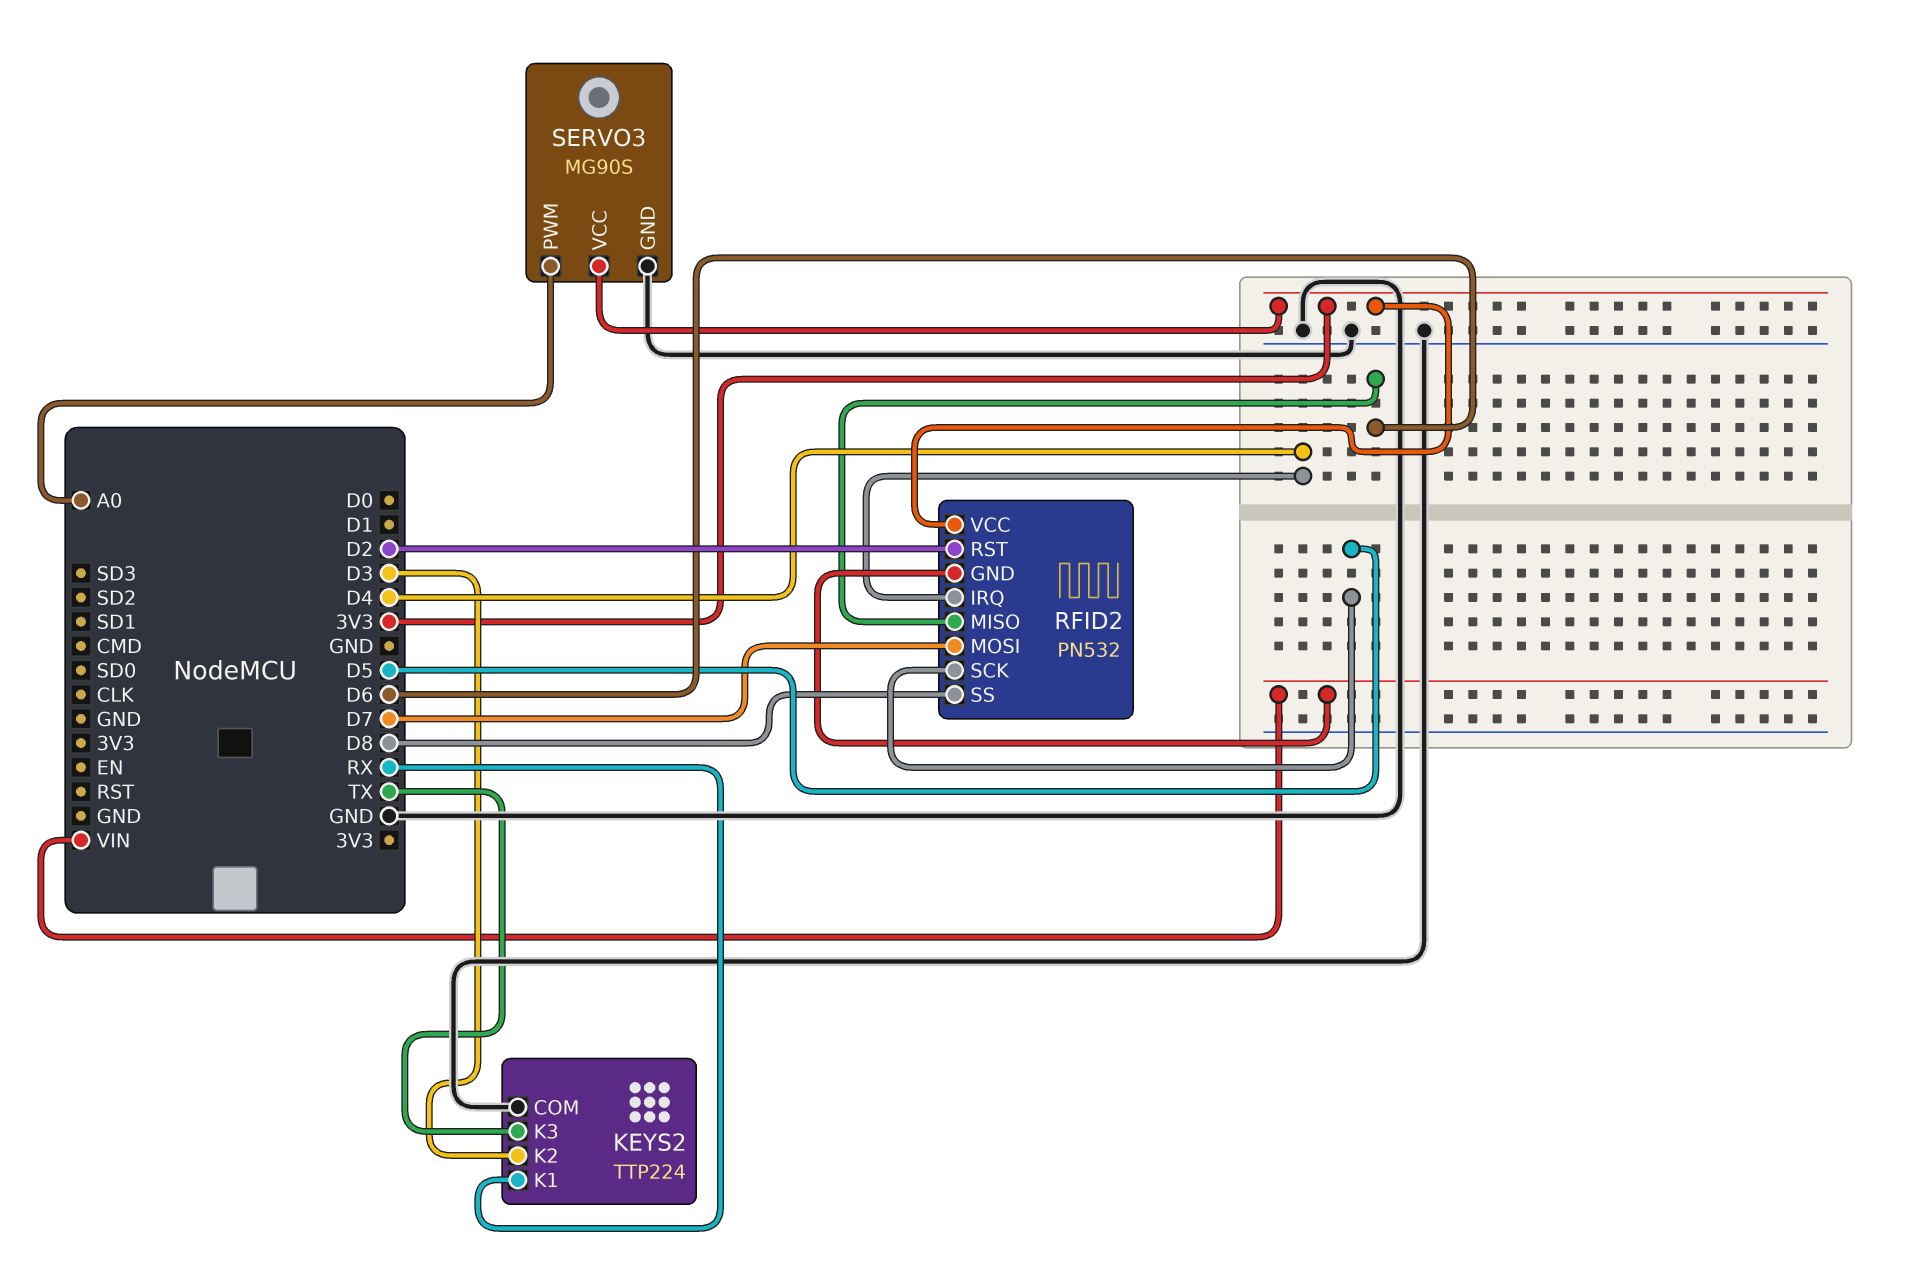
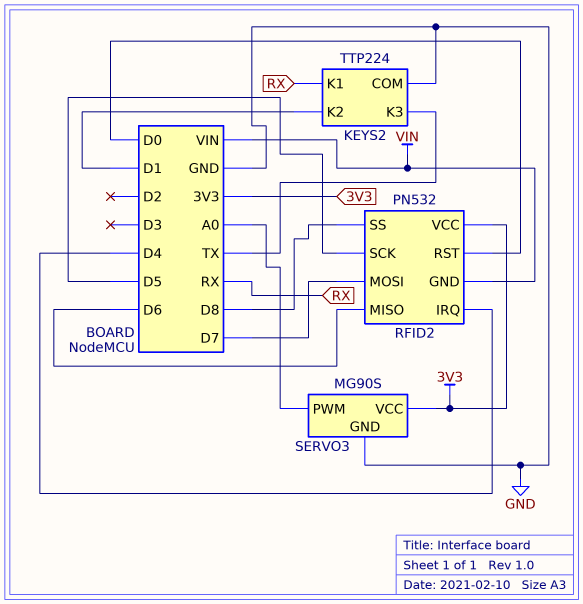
KEYS2 pin K2: D3 -> D1
RFID2 pin RST: D2 -> D0

